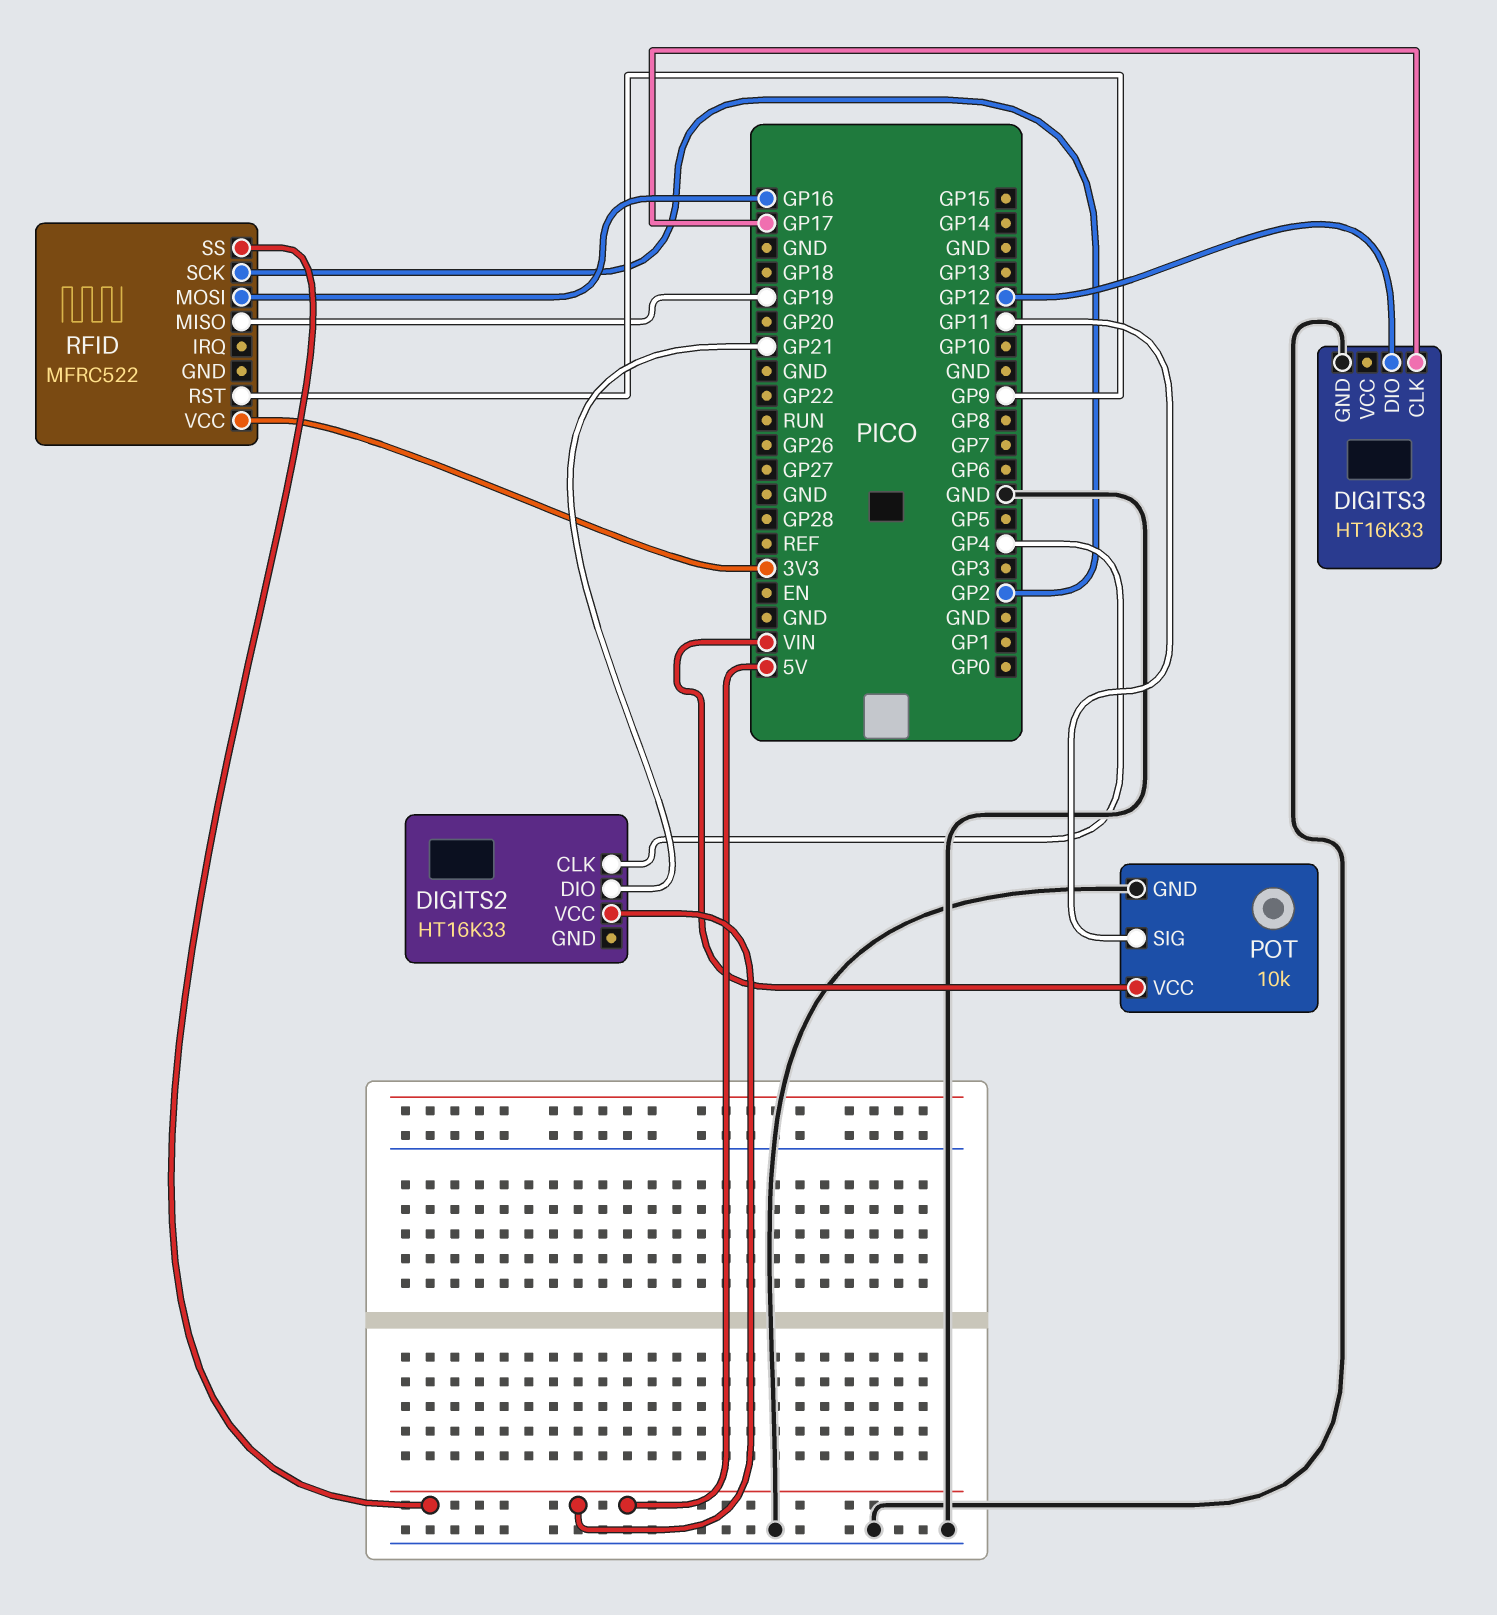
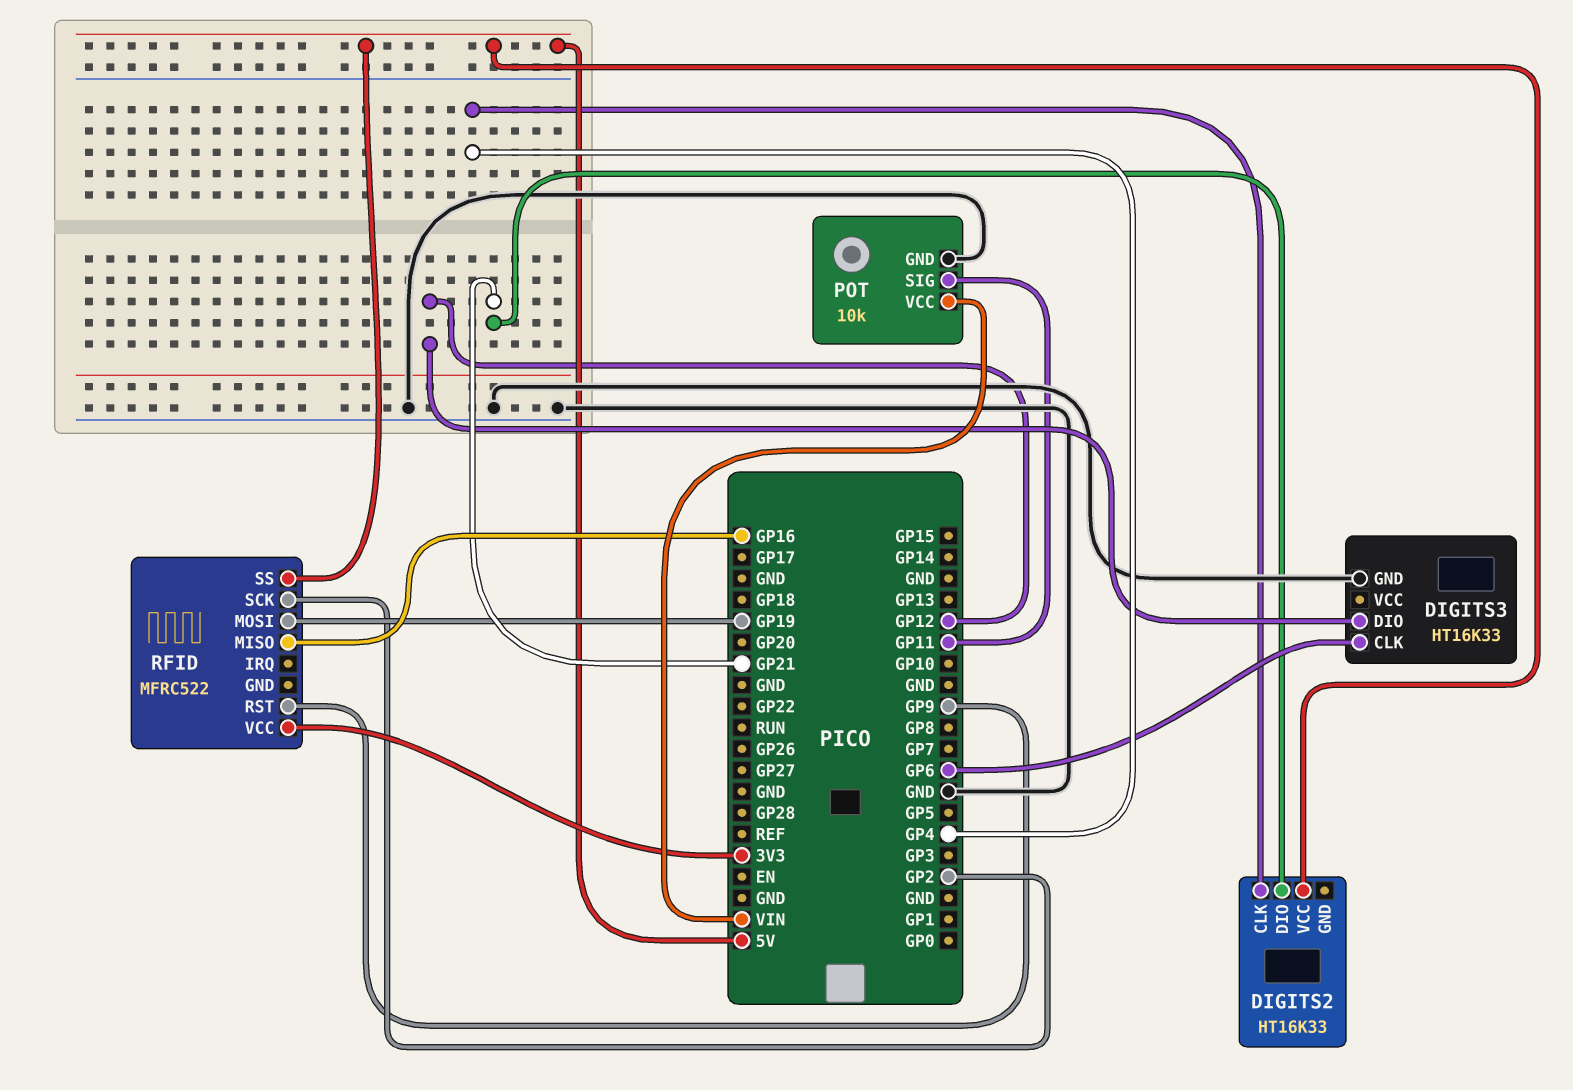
DIGITS3 pin CLK: GP17 -> GP6
RFID pin MISO: GP19 -> GP16
RFID pin MOSI: GP16 -> GP19

